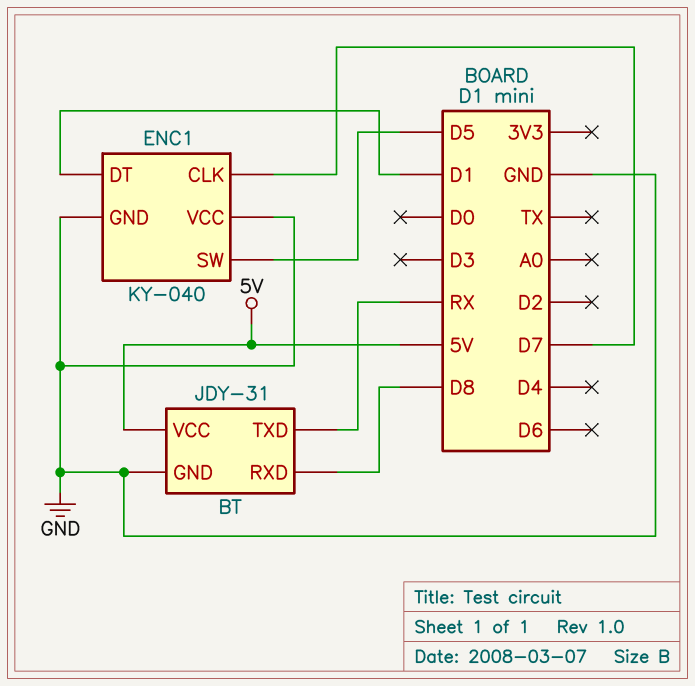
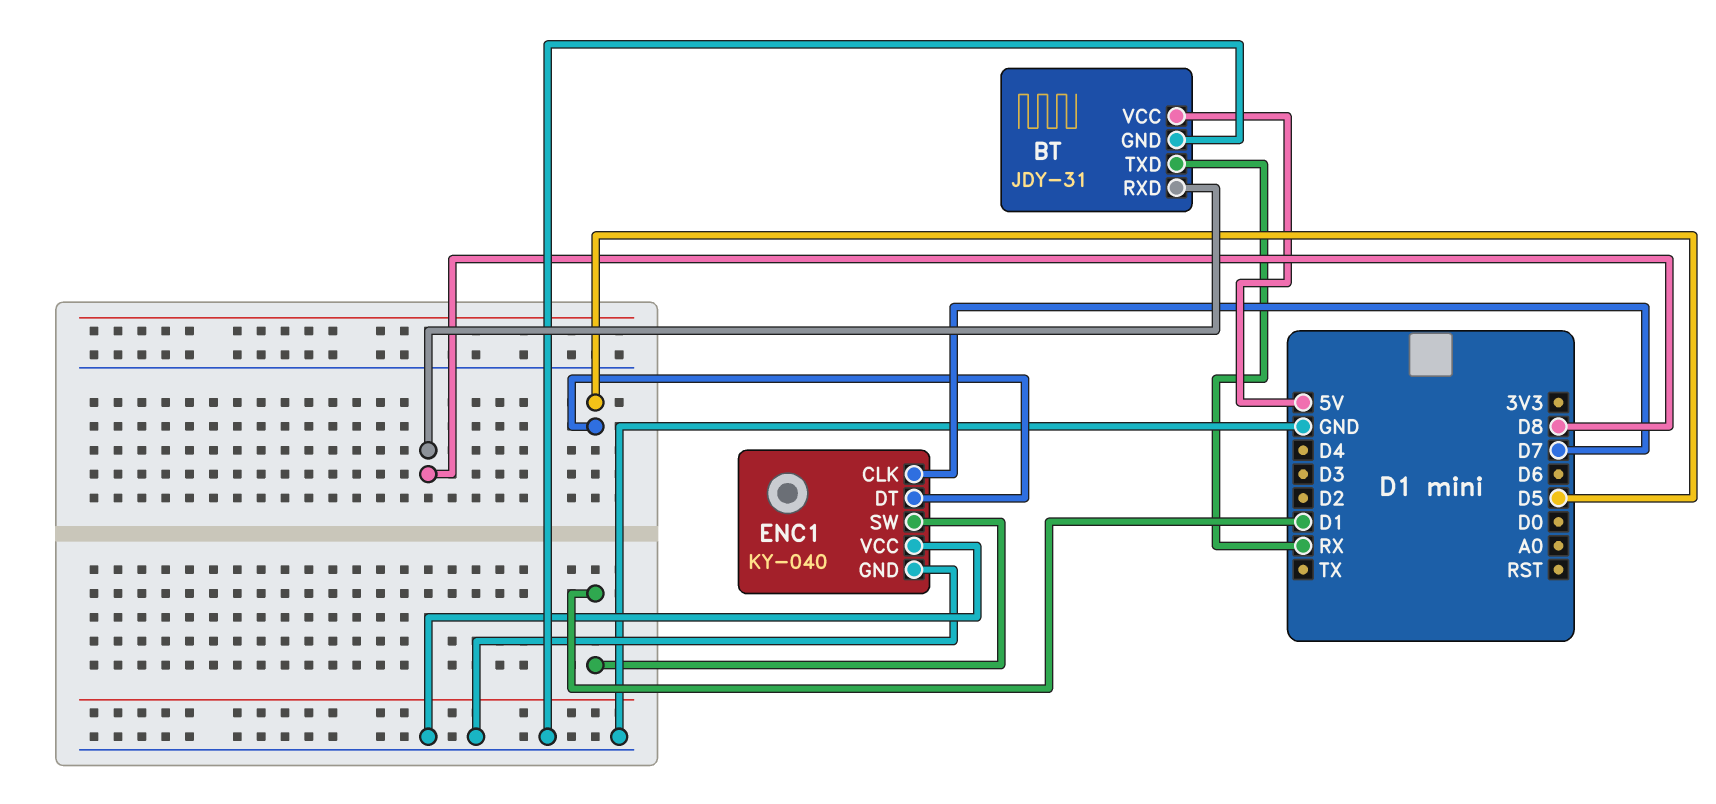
ENC1 pin DT: D1 -> D5
ENC1 pin SW: D5 -> D1

